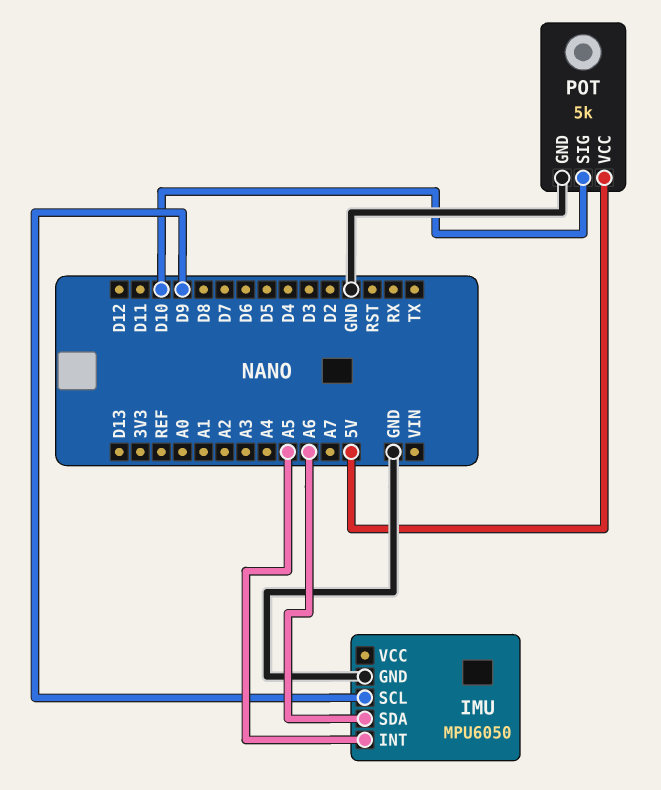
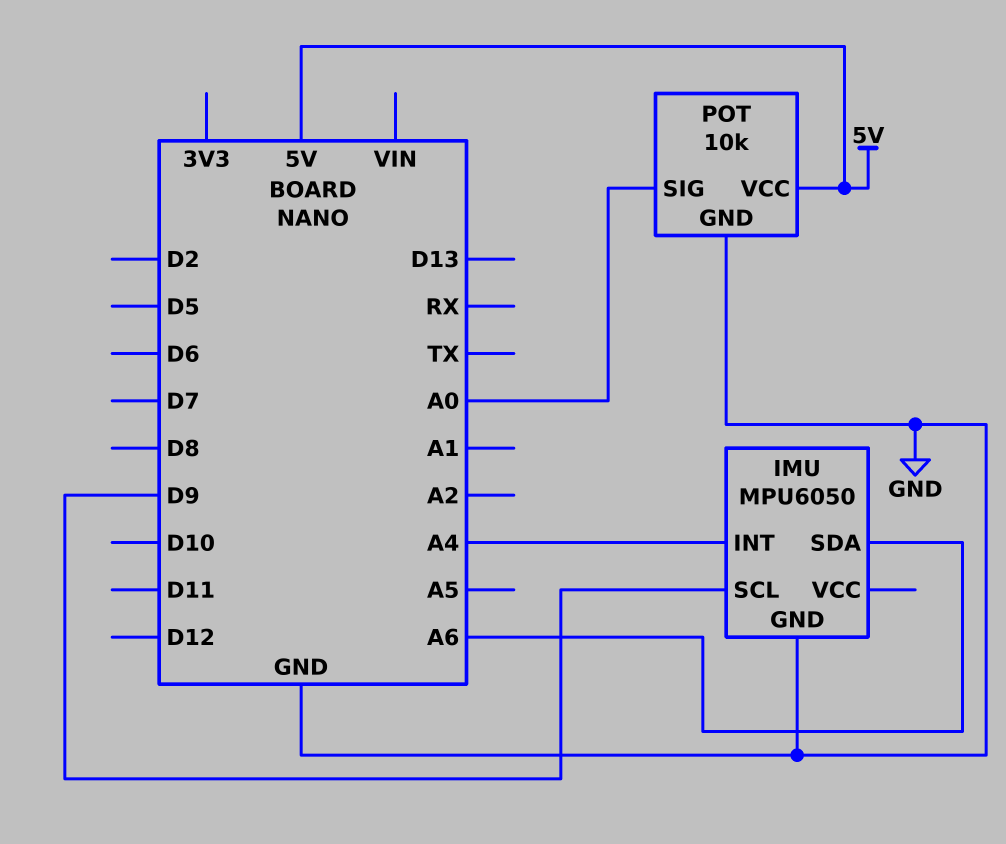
IMU pin INT: A5 -> A4
POT: 5k -> 10k
POT pin SIG: D10 -> A0

